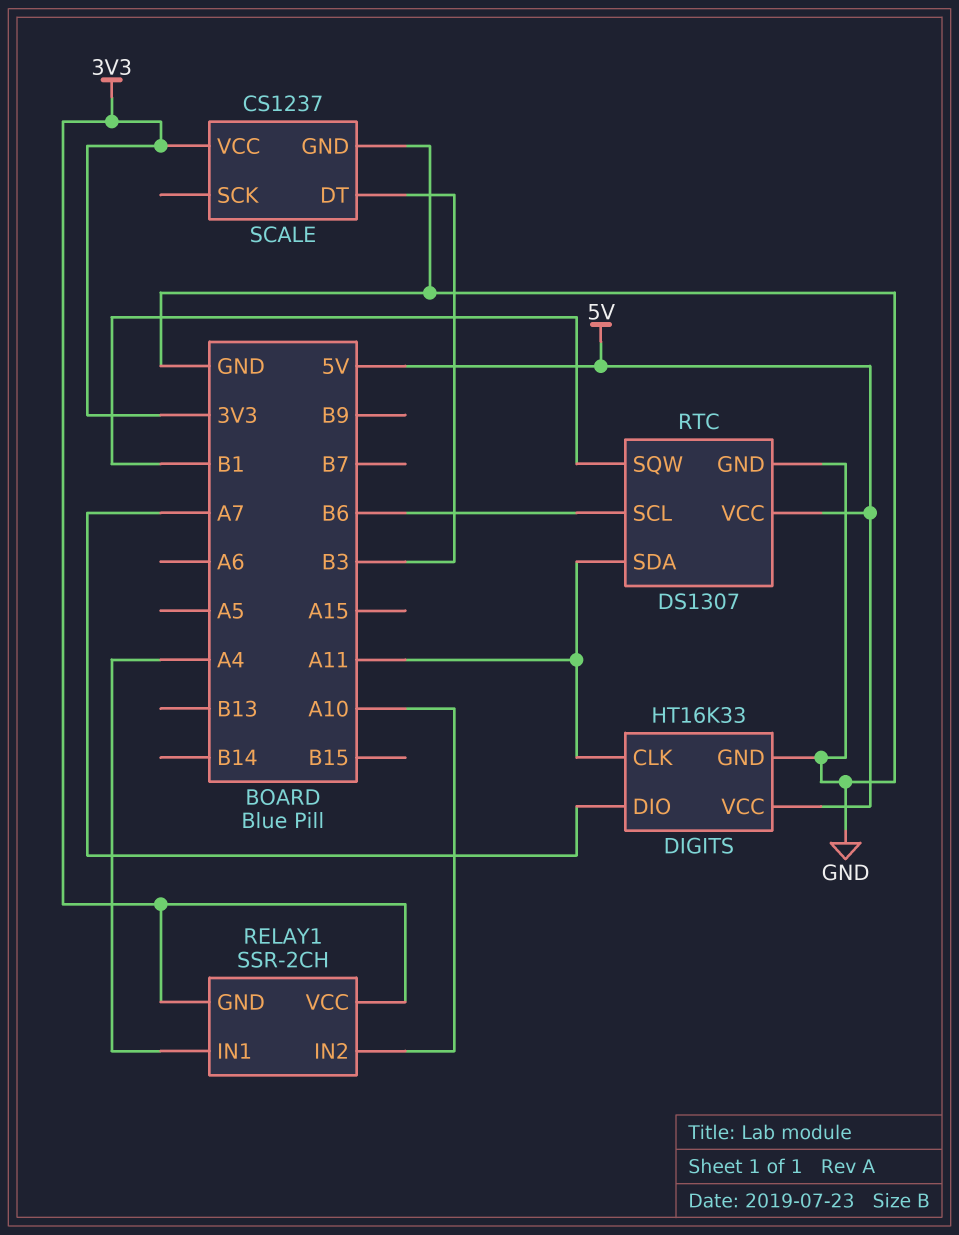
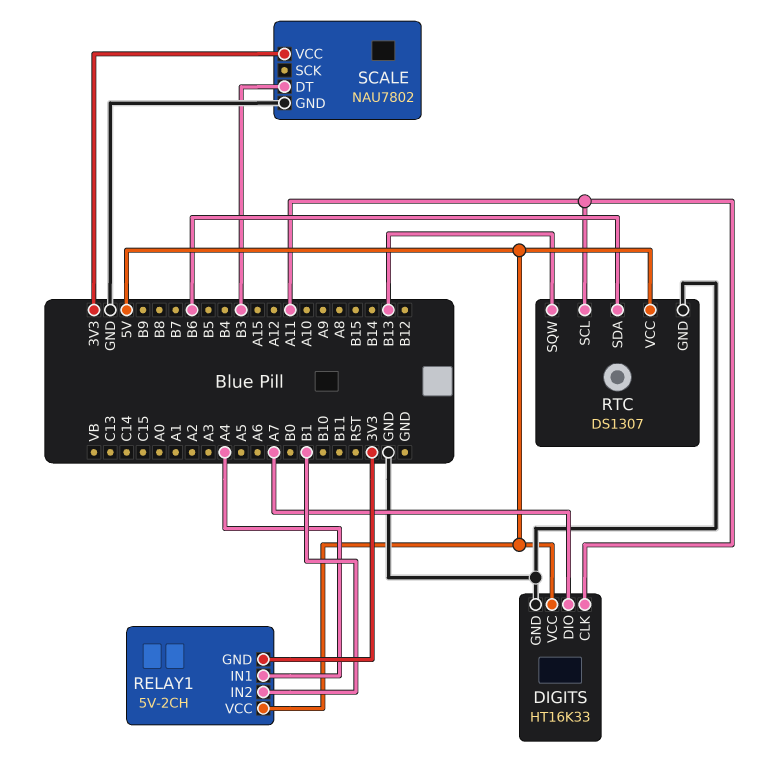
RELAY1: SSR-2CH -> 5V-2CH
RELAY1 pin IN2: A10 -> B1
RELAY1 pin VCC: 3V3 -> 5V
RTC pin SCL: B6 -> A11
RTC pin SDA: A11 -> B6
RTC pin SQW: B1 -> B13
SCALE: CS1237 -> NAU7802

